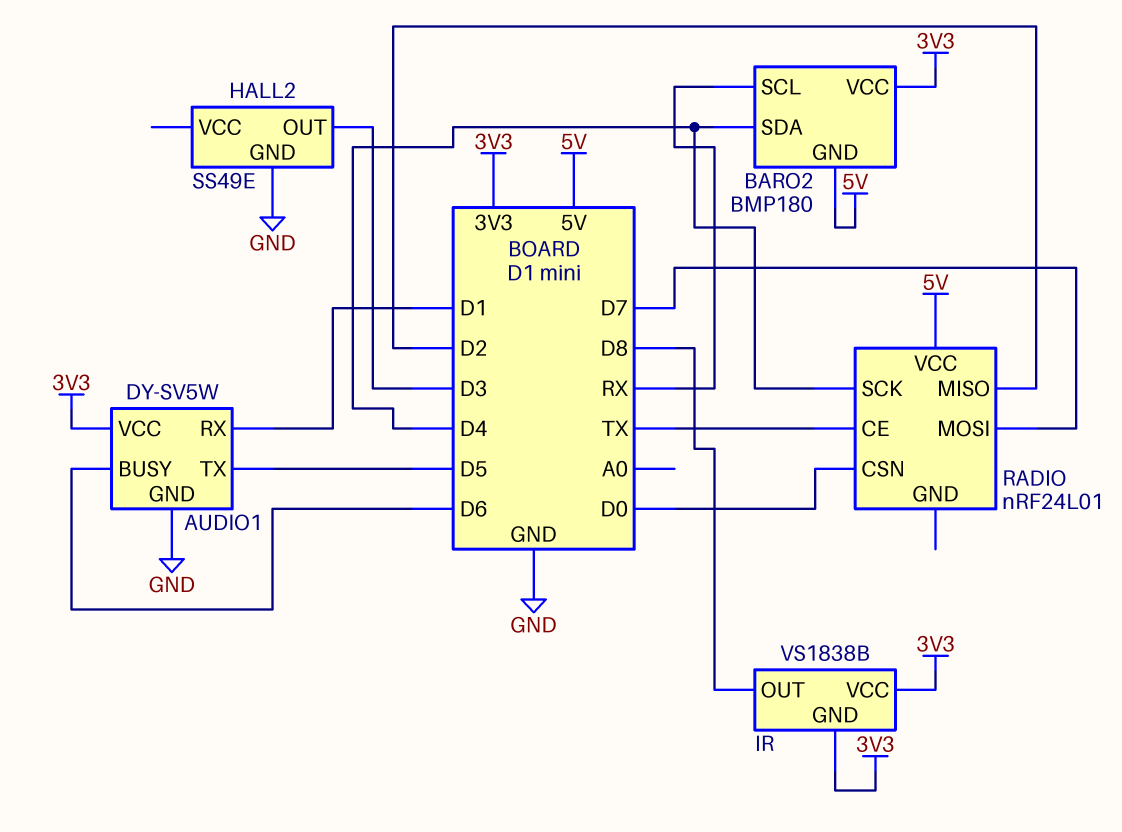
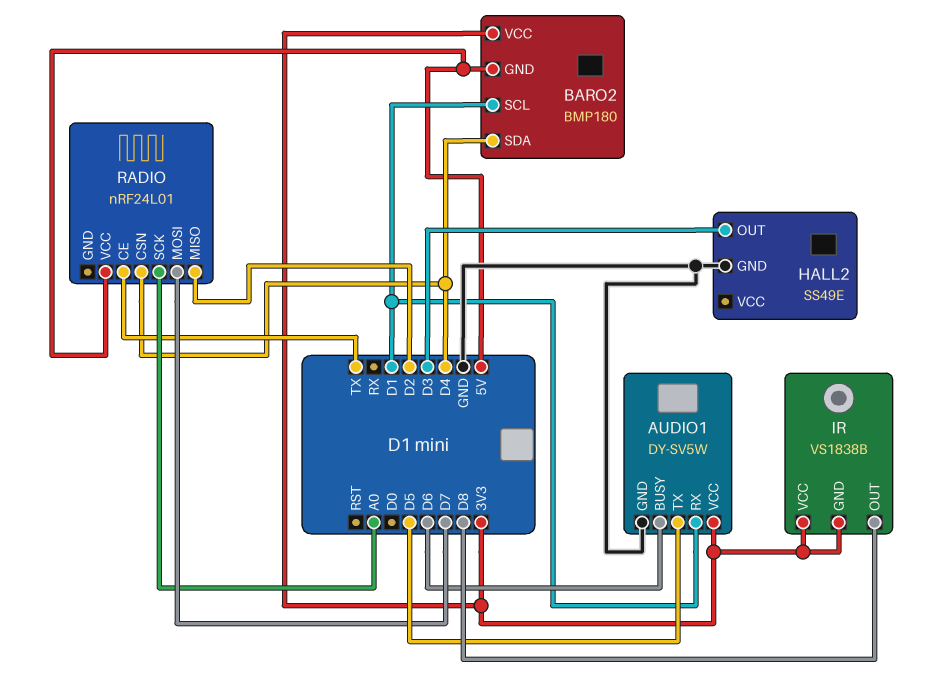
BARO2 pin SCL: RX -> D1
RADIO pin CSN: D0 -> D4
RADIO pin SCK: D4 -> A0

